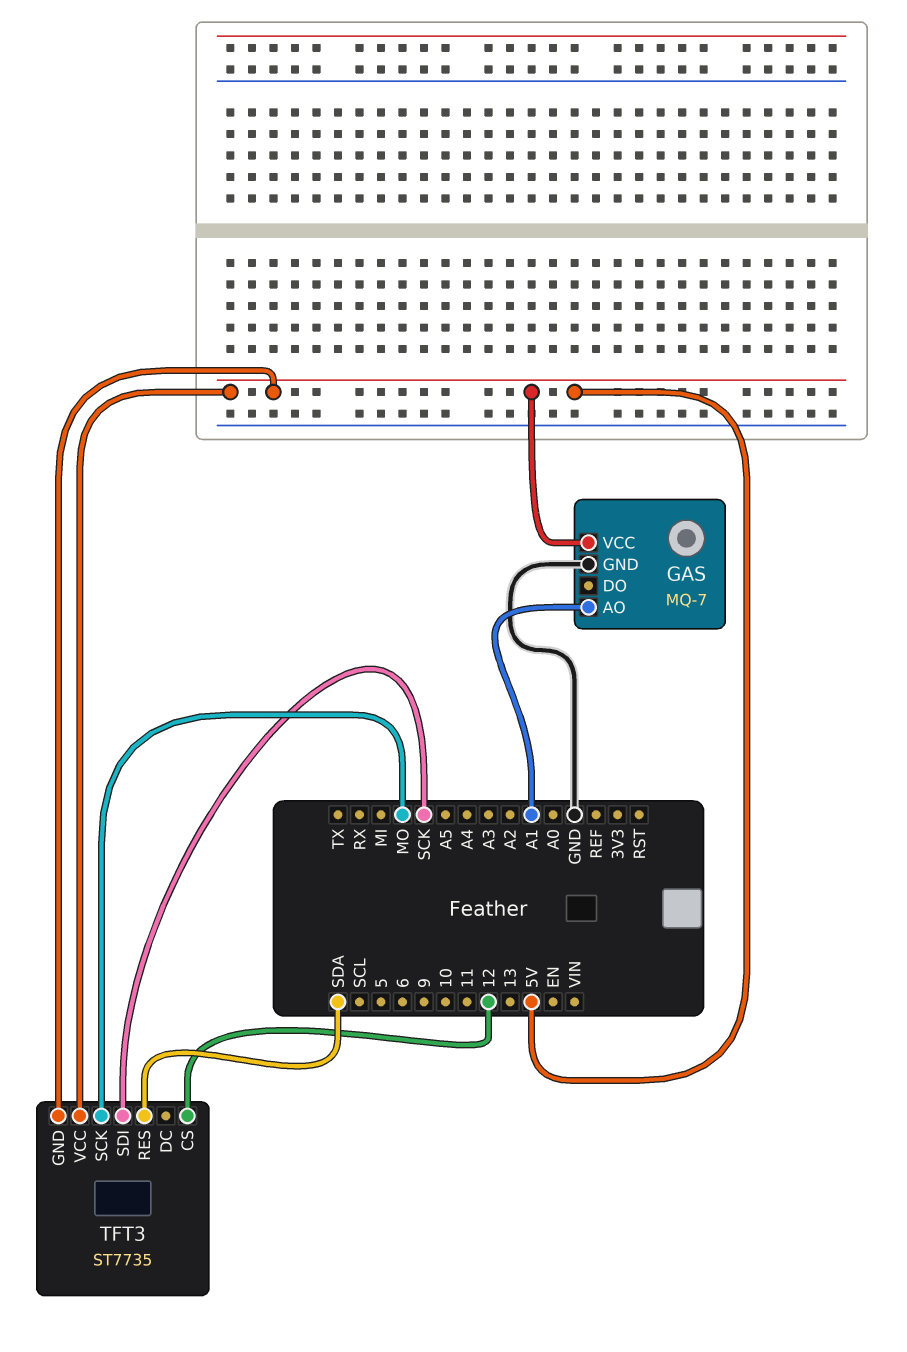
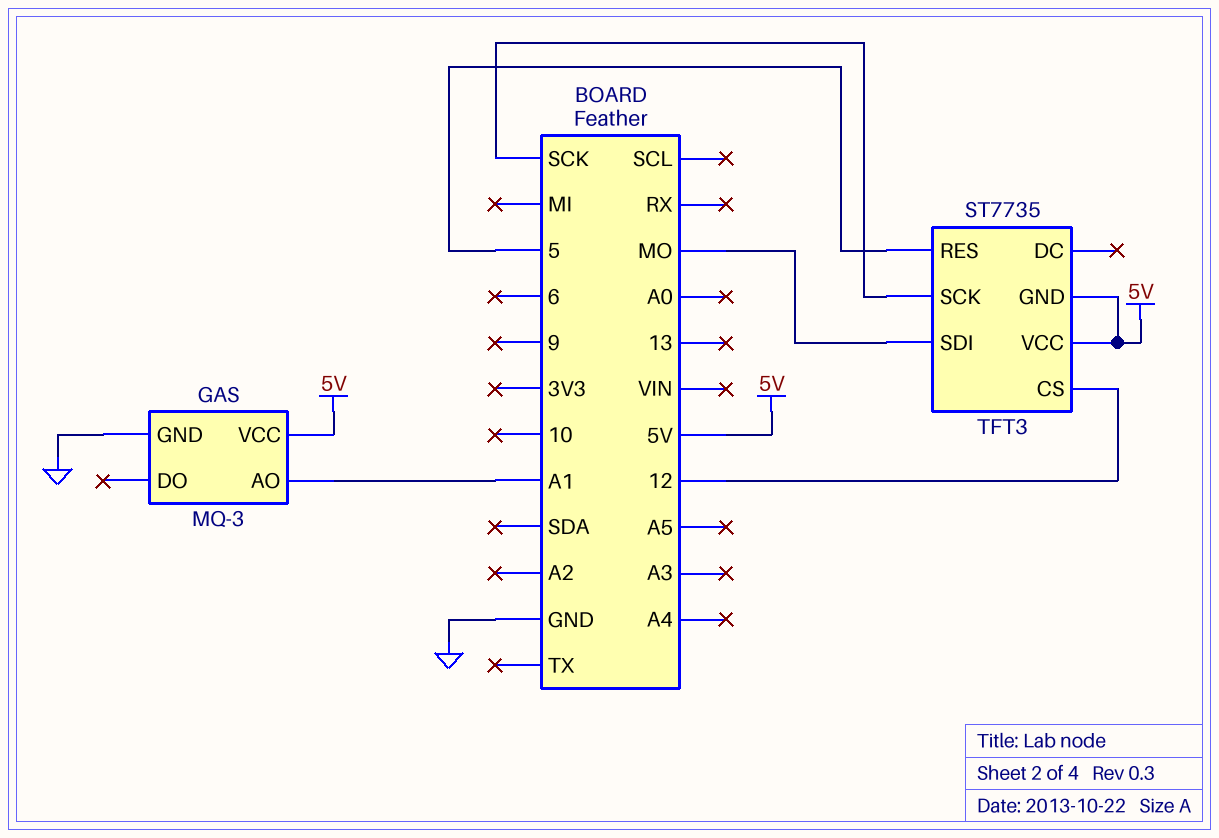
GAS: MQ-7 -> MQ-3
TFT3 pin RES: SDA -> 5
TFT3 pin SCK: MO -> SCK
TFT3 pin SDI: SCK -> MO

